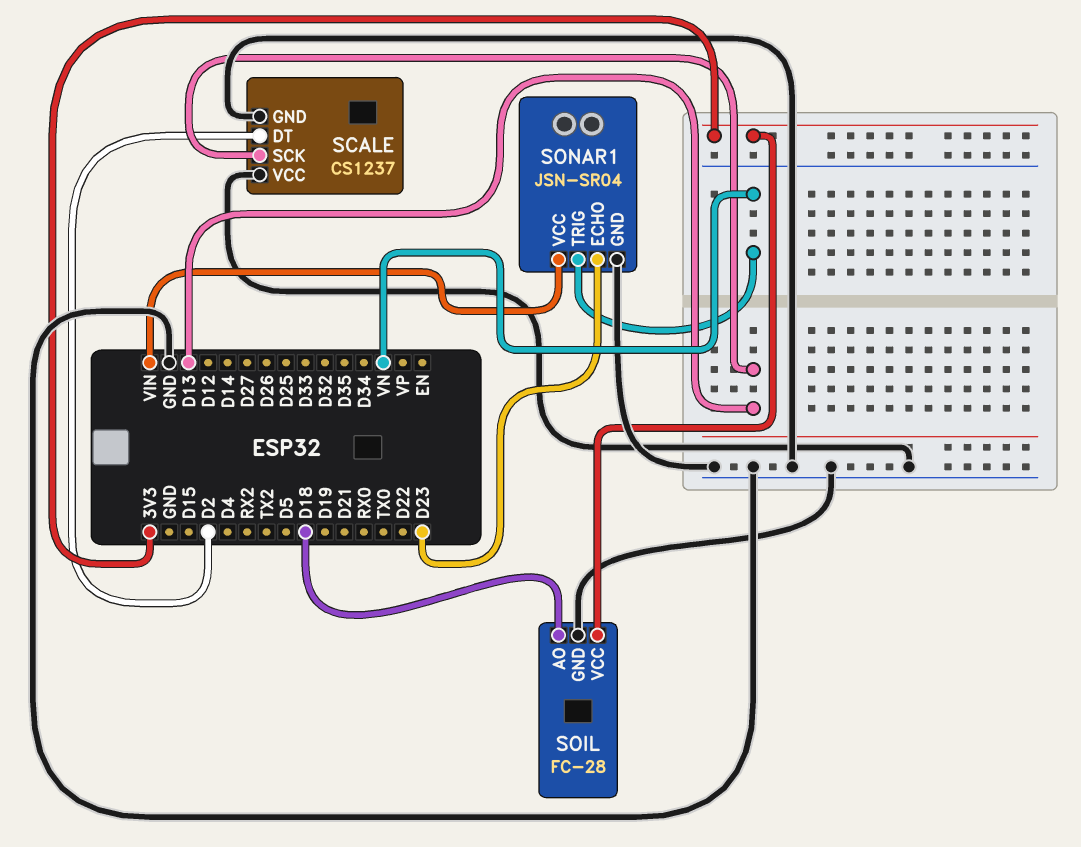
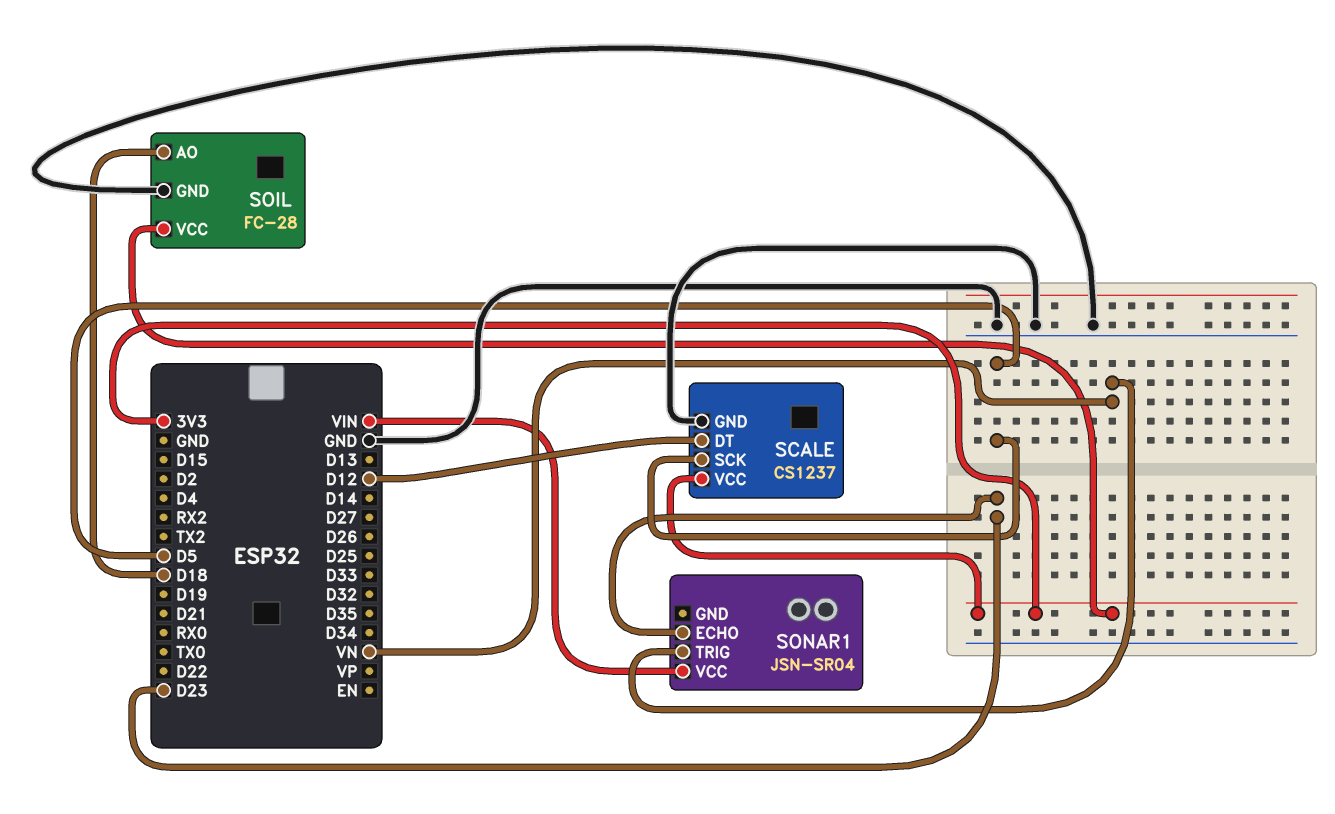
SCALE pin DT: D2 -> D12
SCALE pin SCK: D13 -> D5
SCALE pin VCC: GND -> 3V3
SONAR1 pin GND: GND -> none

